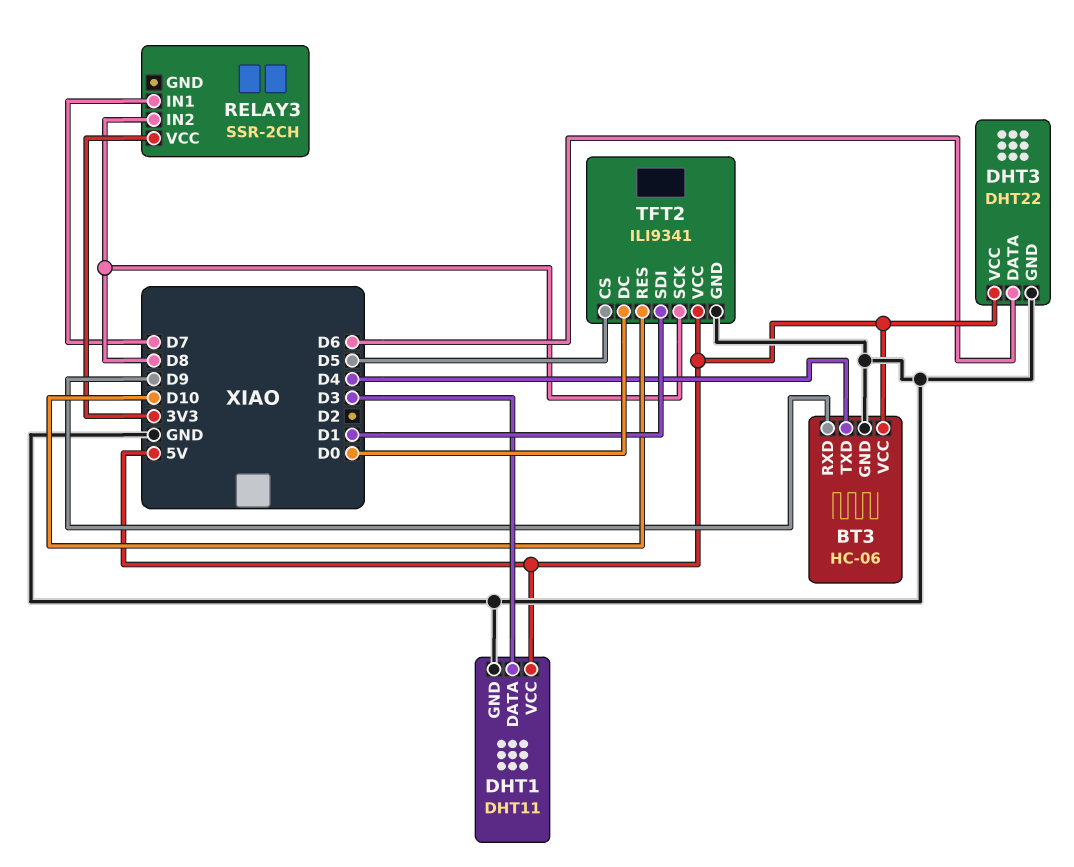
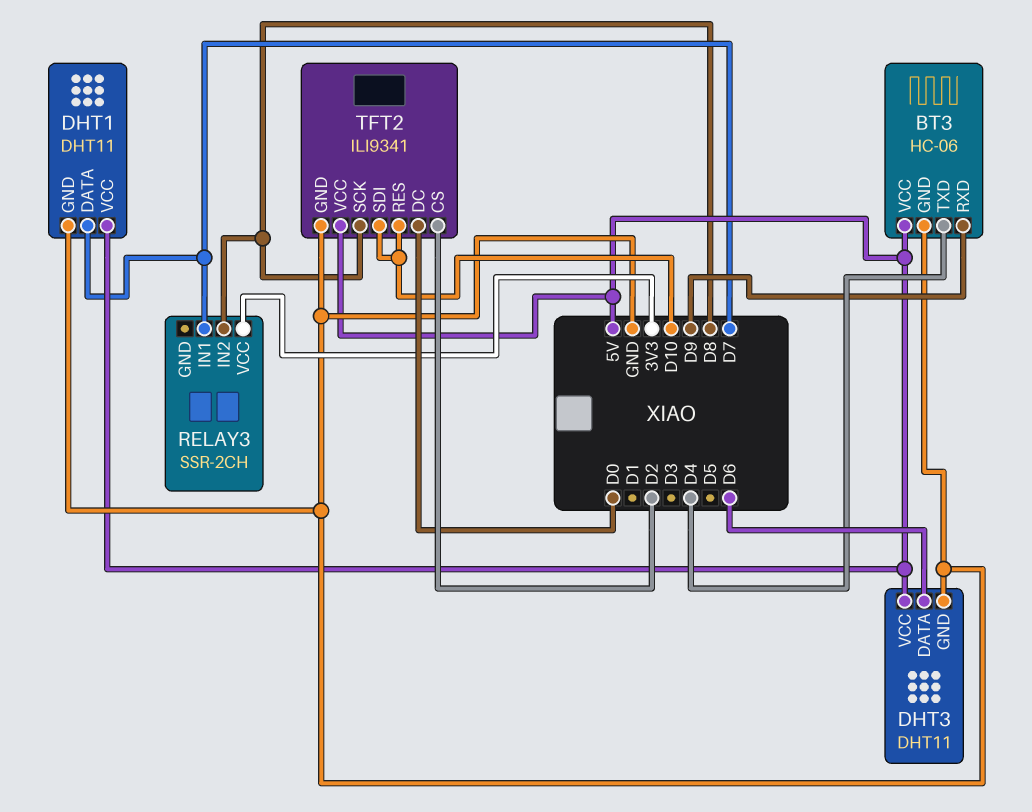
DHT1 pin DATA: D3 -> D7
DHT3: DHT22 -> DHT11
TFT2 pin CS: D5 -> D2
TFT2 pin SDI: D1 -> D10

